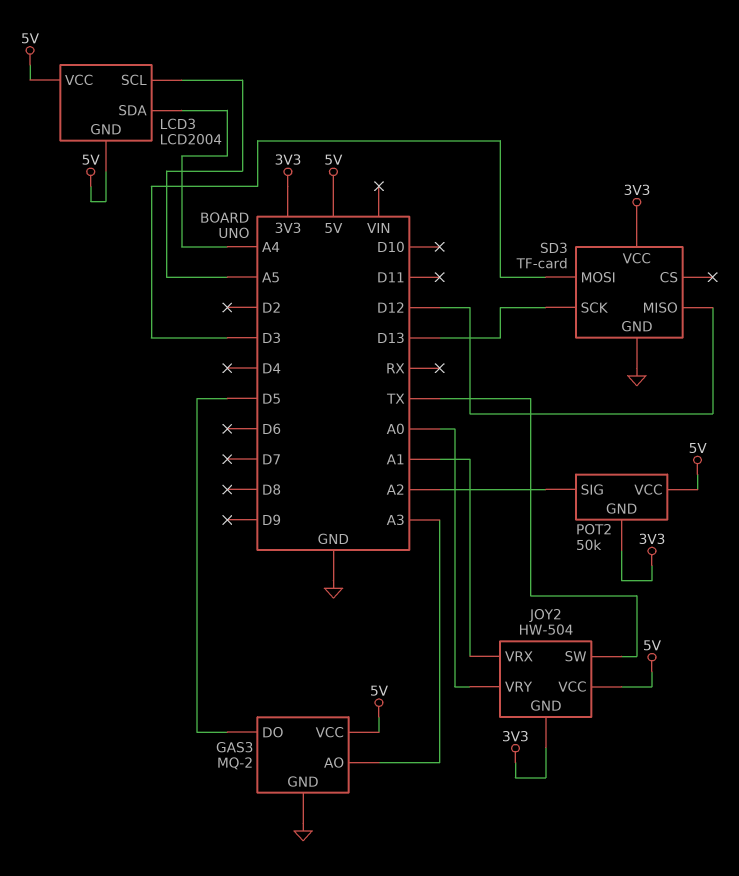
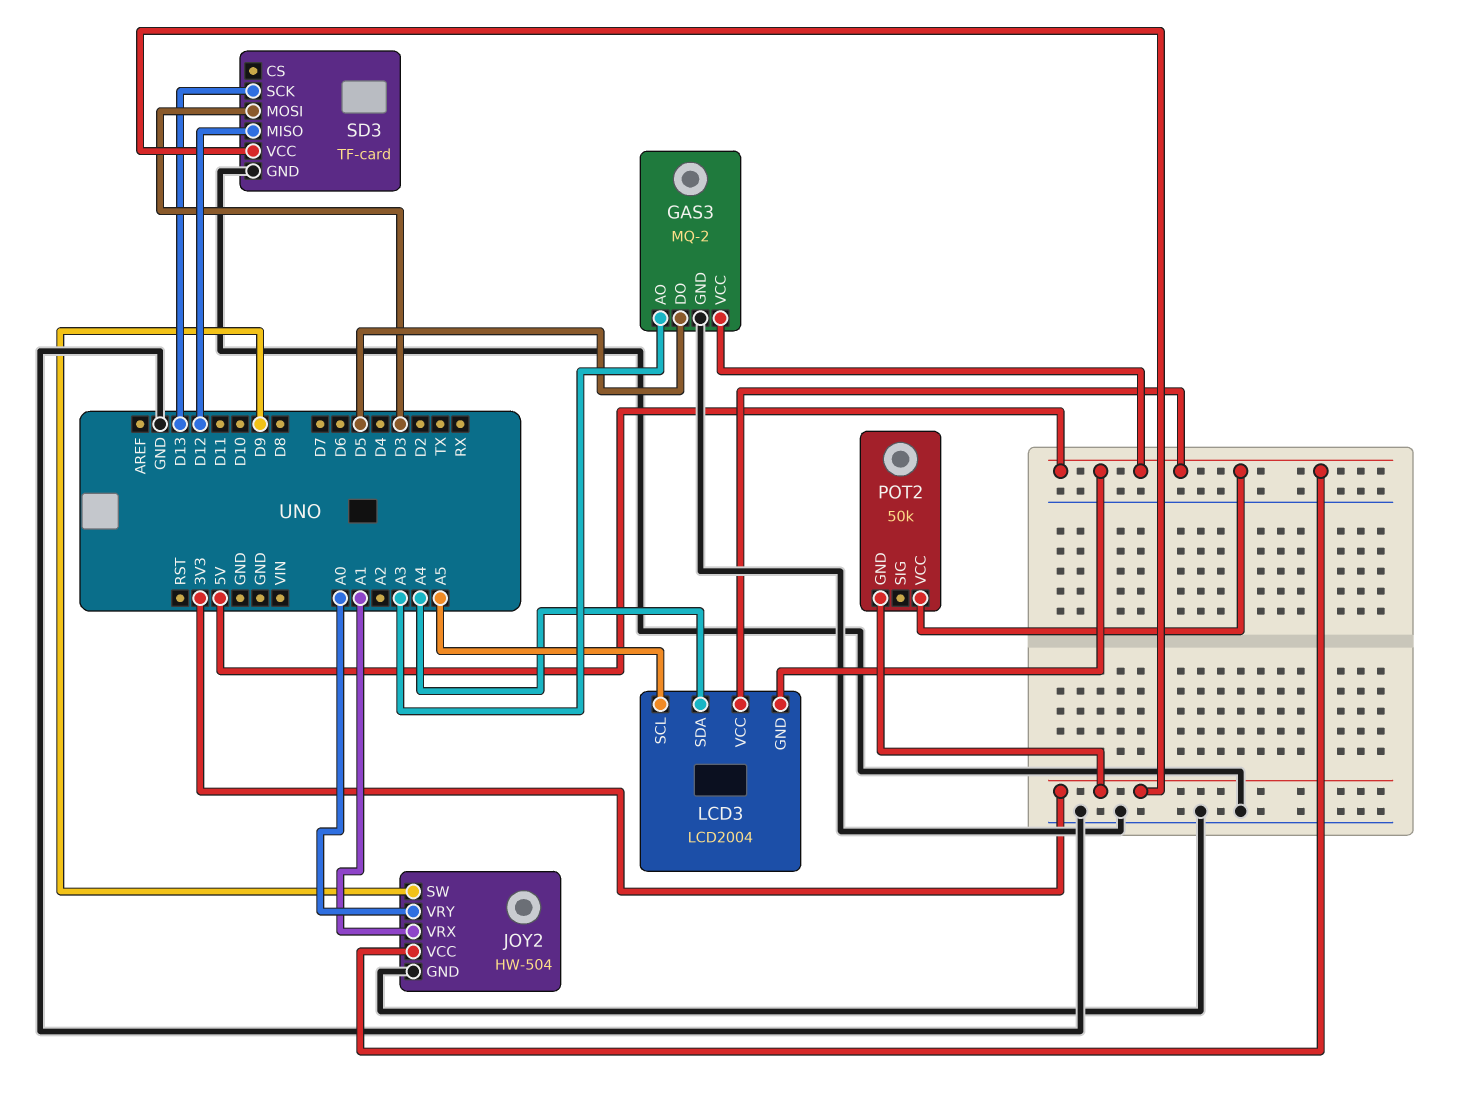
JOY2 pin GND: 3V3 -> GND
JOY2 pin SW: TX -> D9
POT2 pin SIG: A2 -> none

